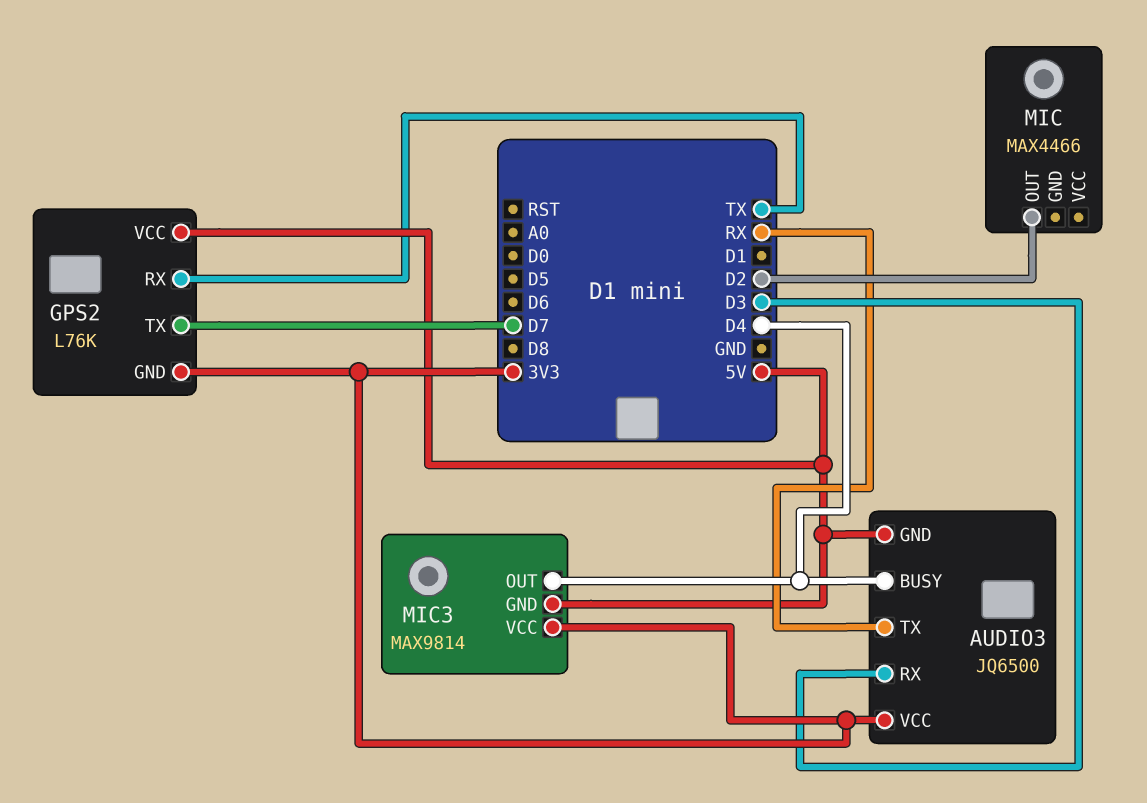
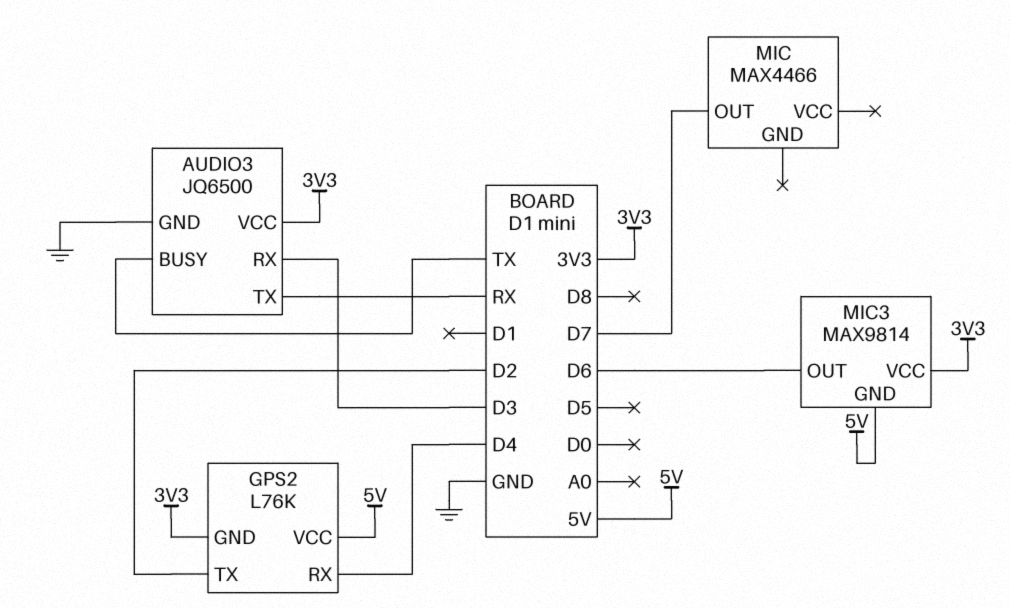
AUDIO3 pin BUSY: D4 -> TX
AUDIO3 pin GND: 5V -> GND
GPS2 pin RX: TX -> D4
GPS2 pin TX: D7 -> D2
MIC pin OUT: D2 -> D7
MIC3 pin OUT: D4 -> D6

